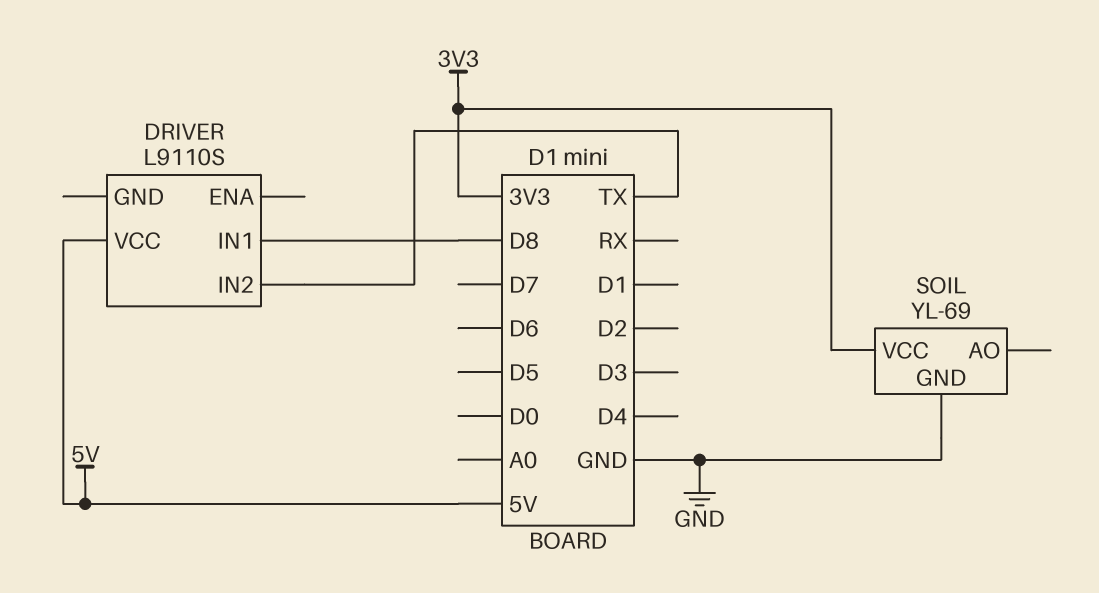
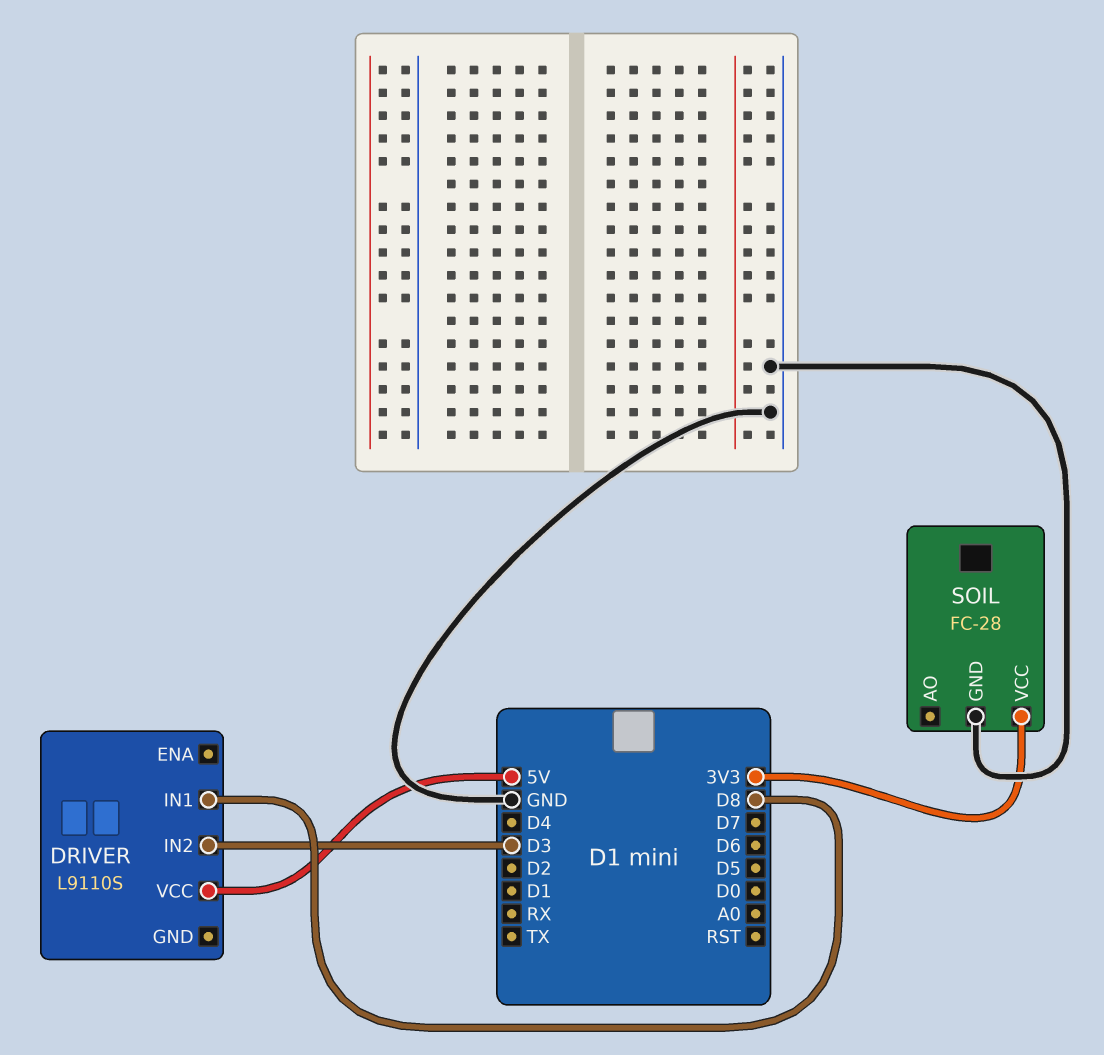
DRIVER pin IN2: TX -> D3
SOIL: YL-69 -> FC-28

